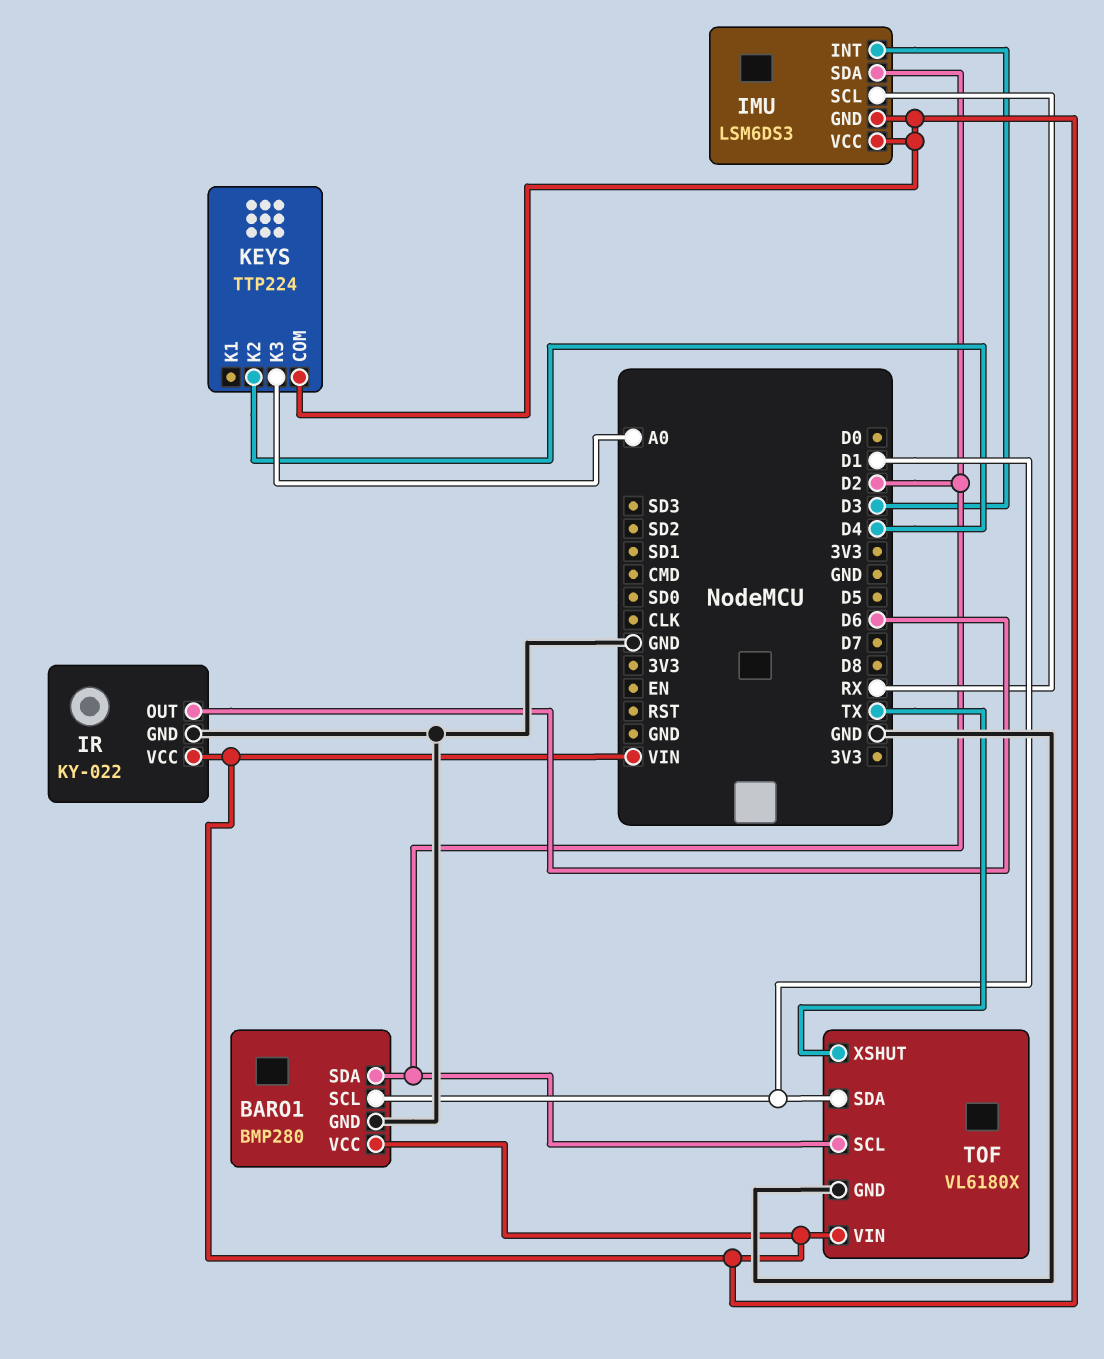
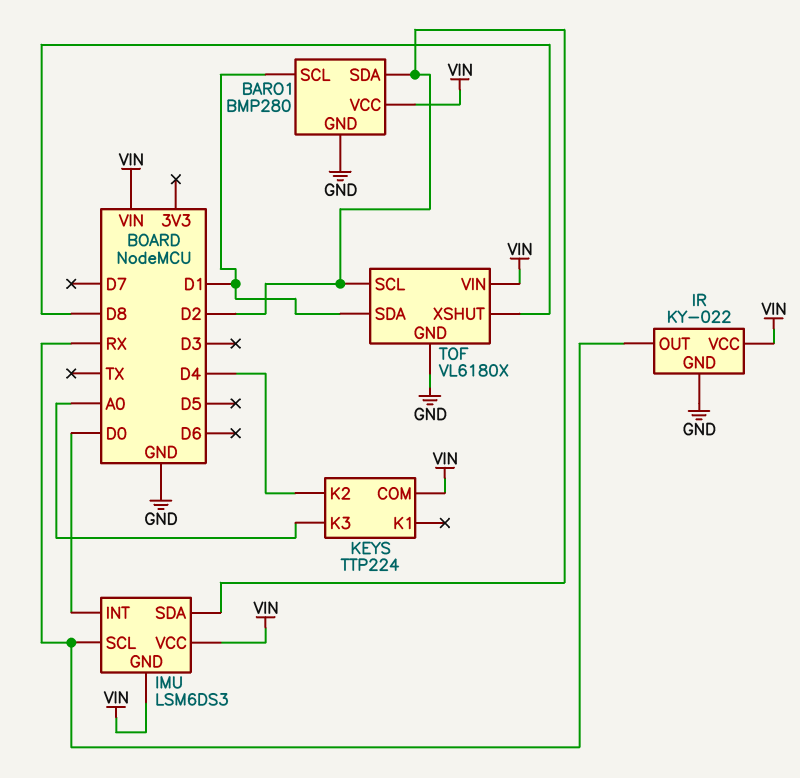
IMU pin INT: D3 -> D0
IR pin OUT: D6 -> RX
TOF pin XSHUT: TX -> D8

